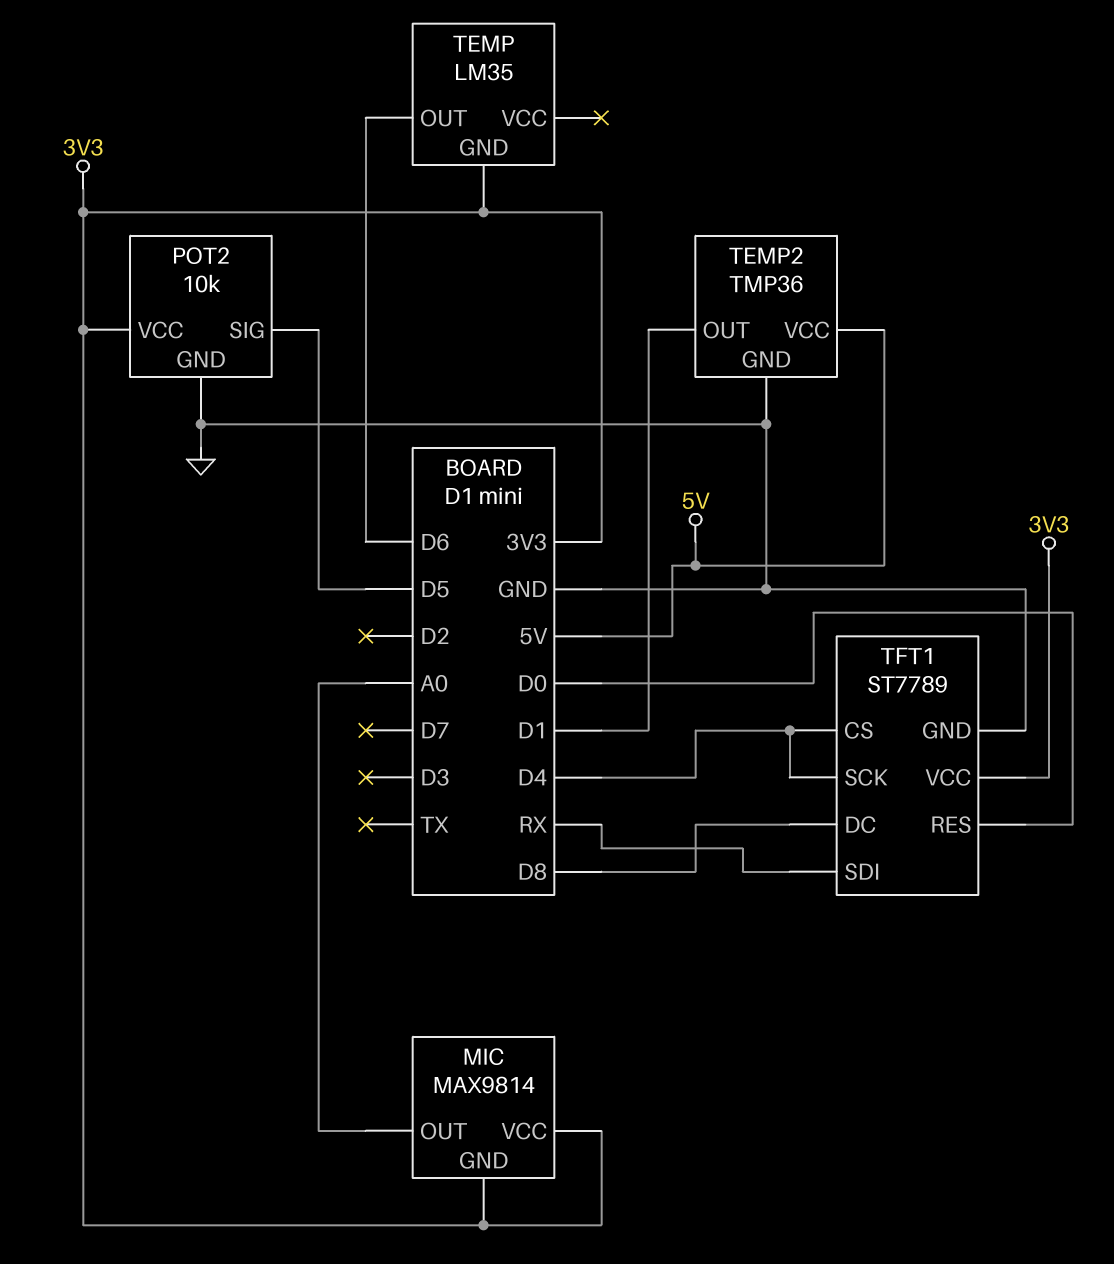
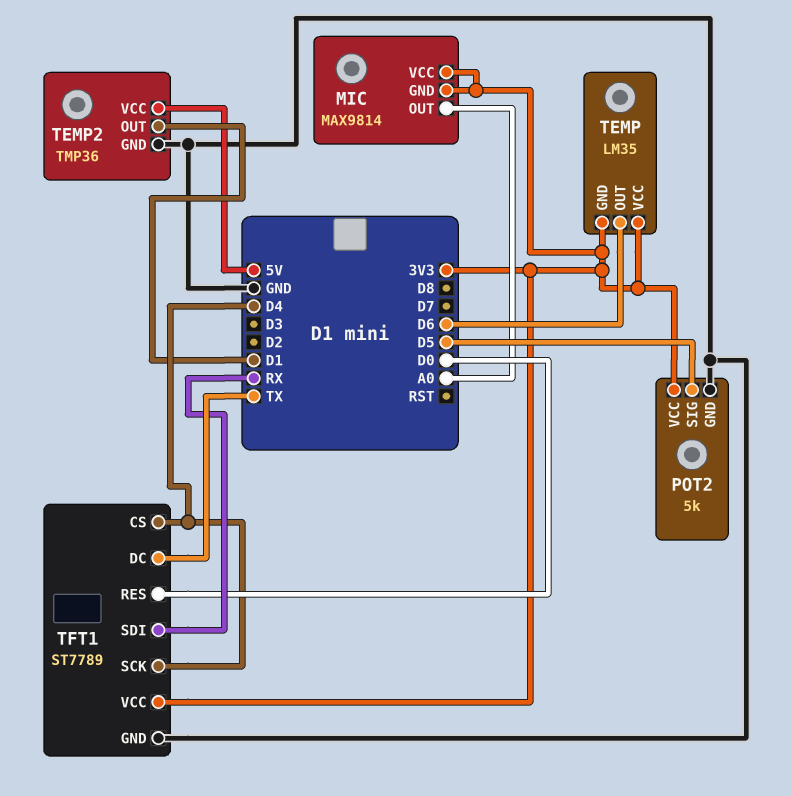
POT2: 10k -> 5k
TEMP pin VCC: none -> 3V3
TFT1 pin DC: D8 -> TX

